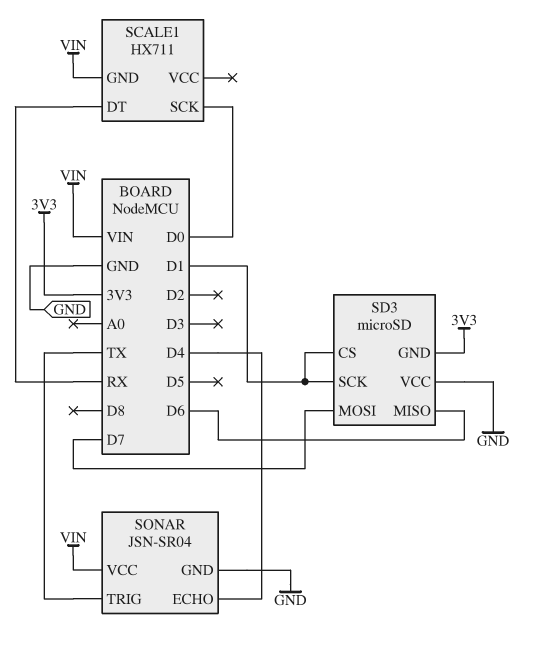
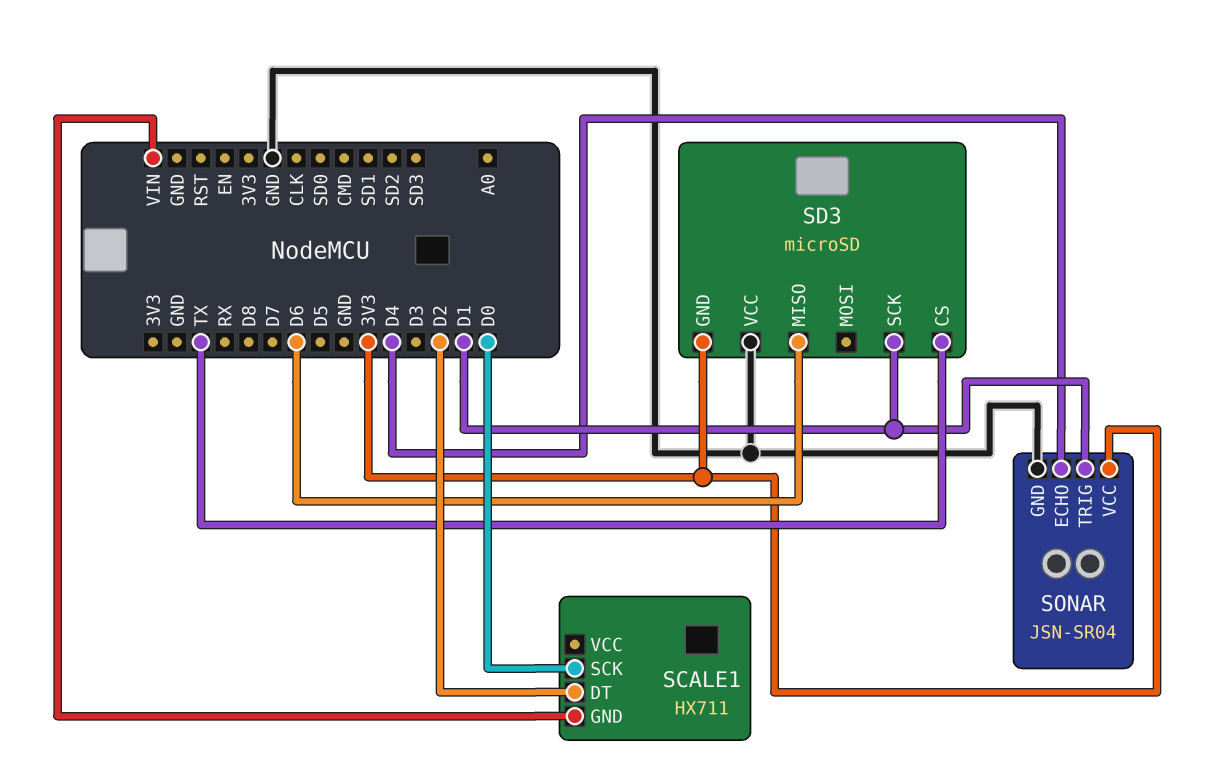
SCALE1 pin DT: RX -> D2
SD3 pin CS: D1 -> TX
SD3 pin MOSI: D7 -> none
SONAR pin TRIG: TX -> D1
SONAR pin VCC: VIN -> 3V3

